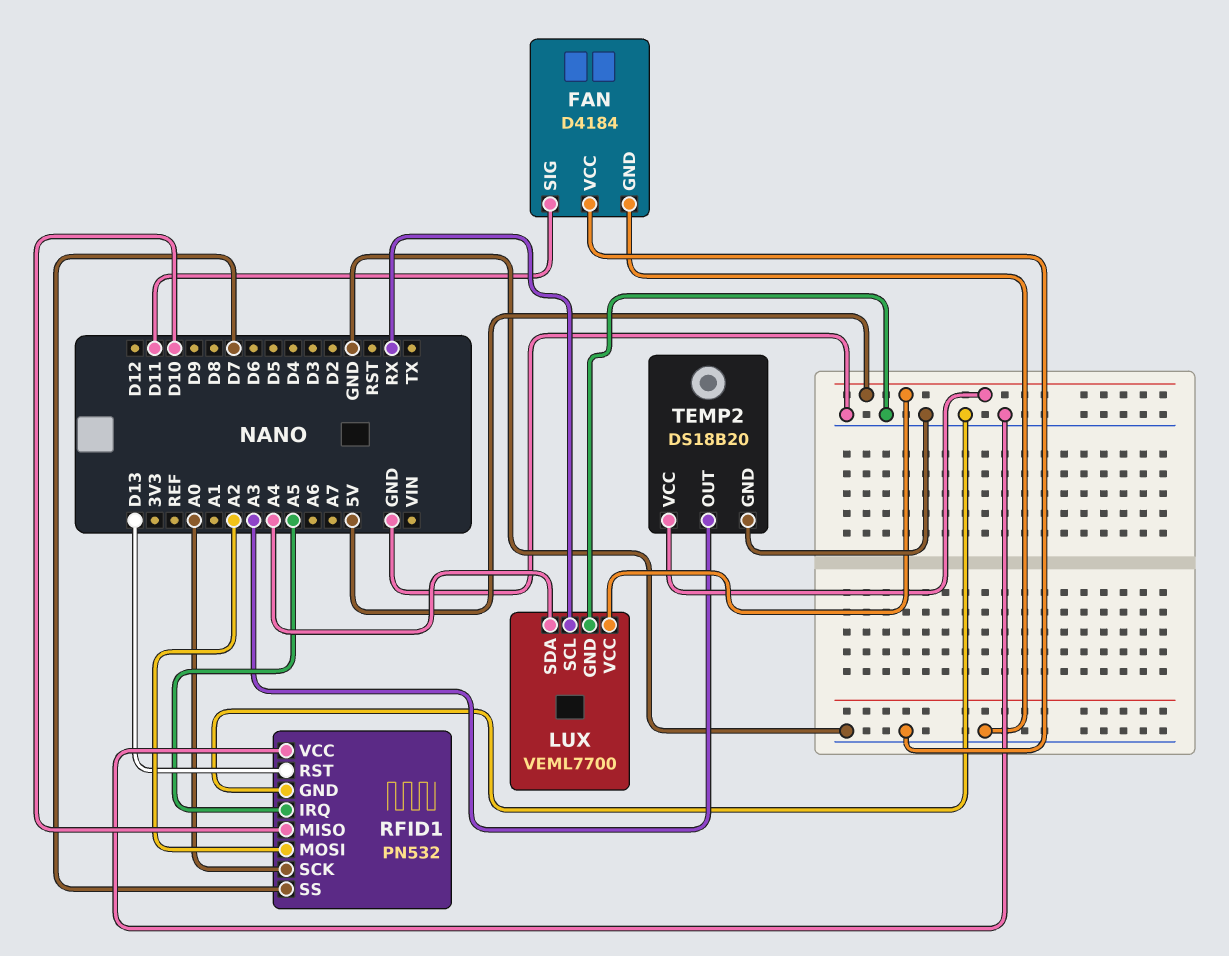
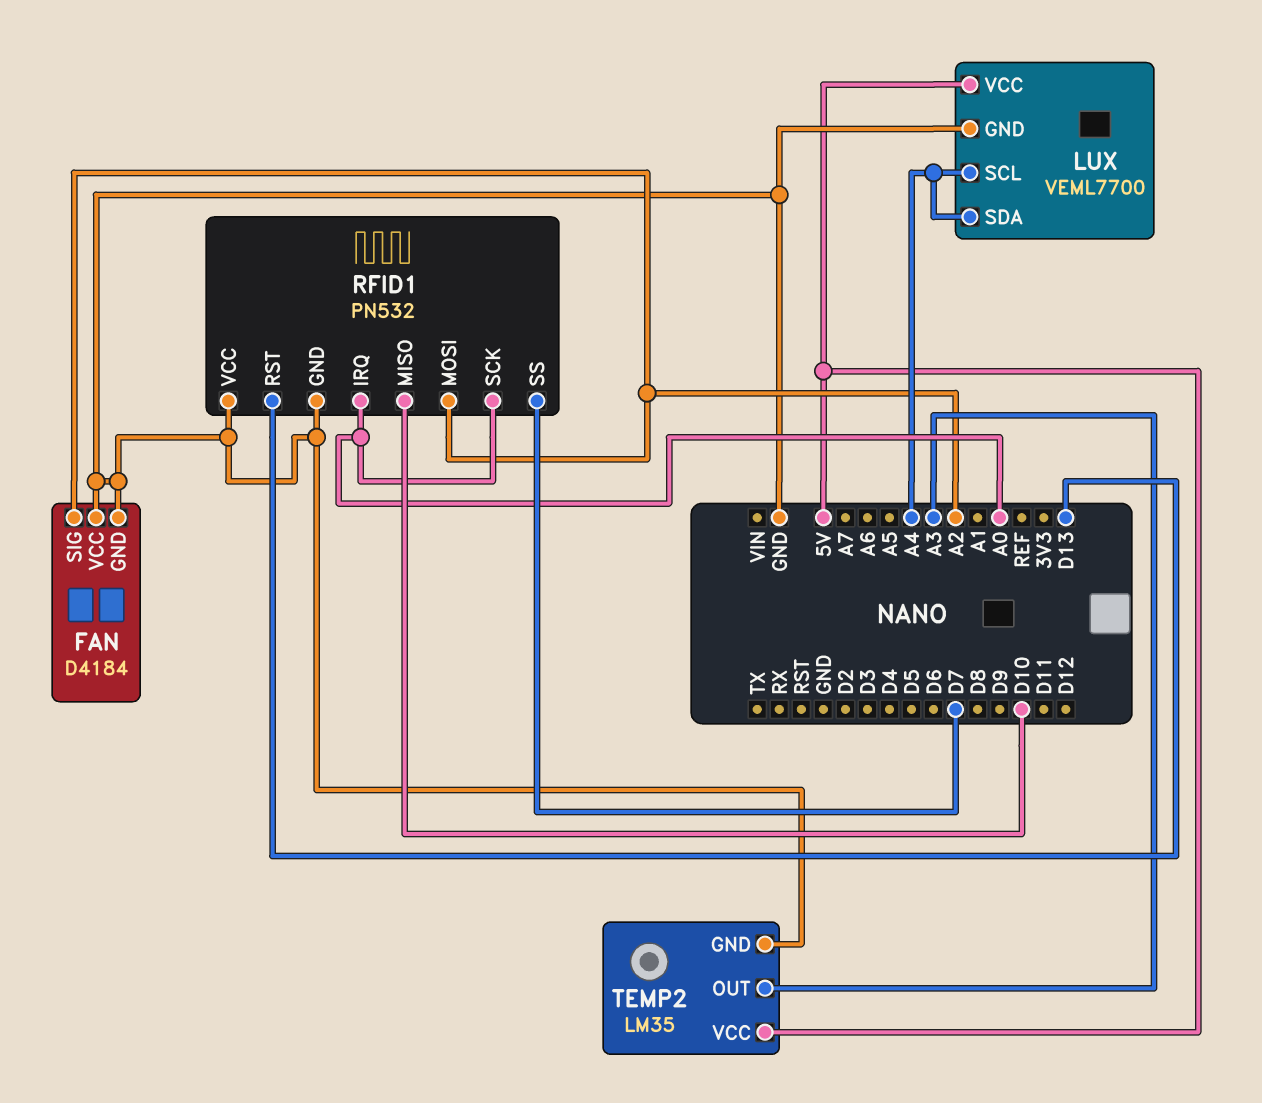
FAN pin SIG: D11 -> A2
LUX pin SCL: RX -> A4
RFID1 pin IRQ: A5 -> A0
TEMP2: DS18B20 -> LM35

